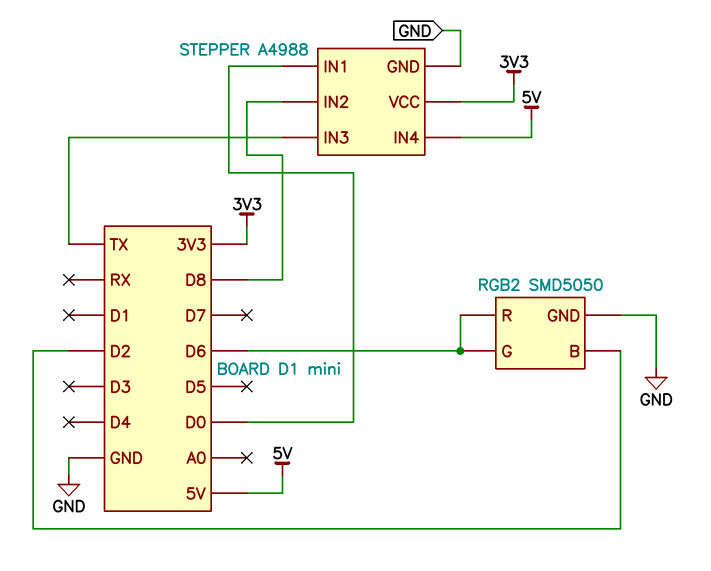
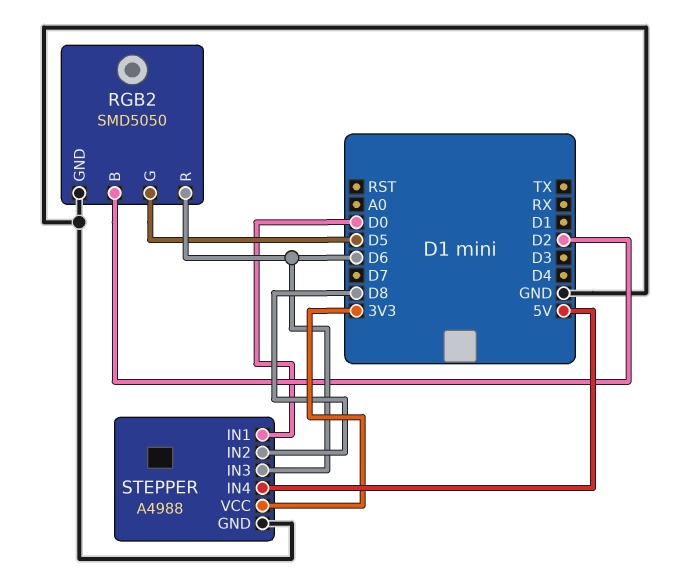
RGB2 pin G: D6 -> D5
STEPPER pin IN3: TX -> D6

